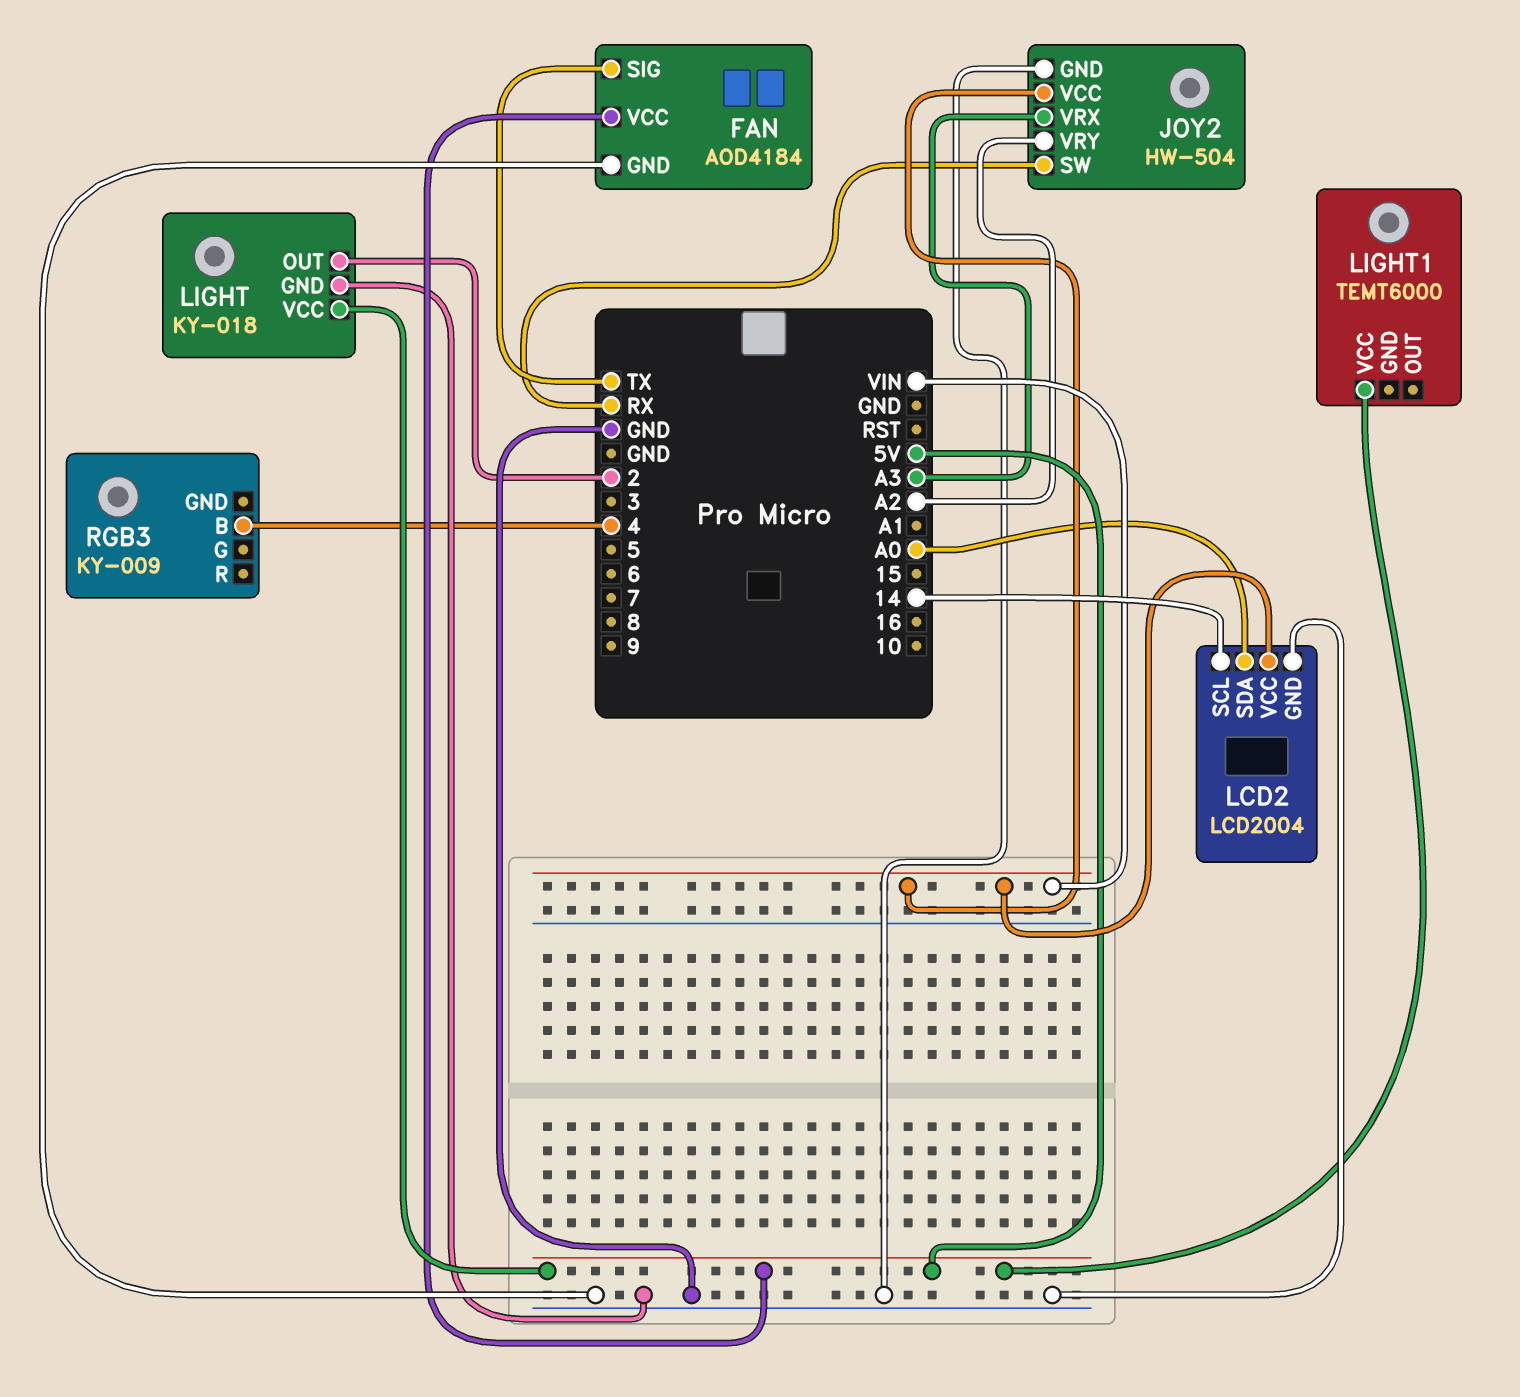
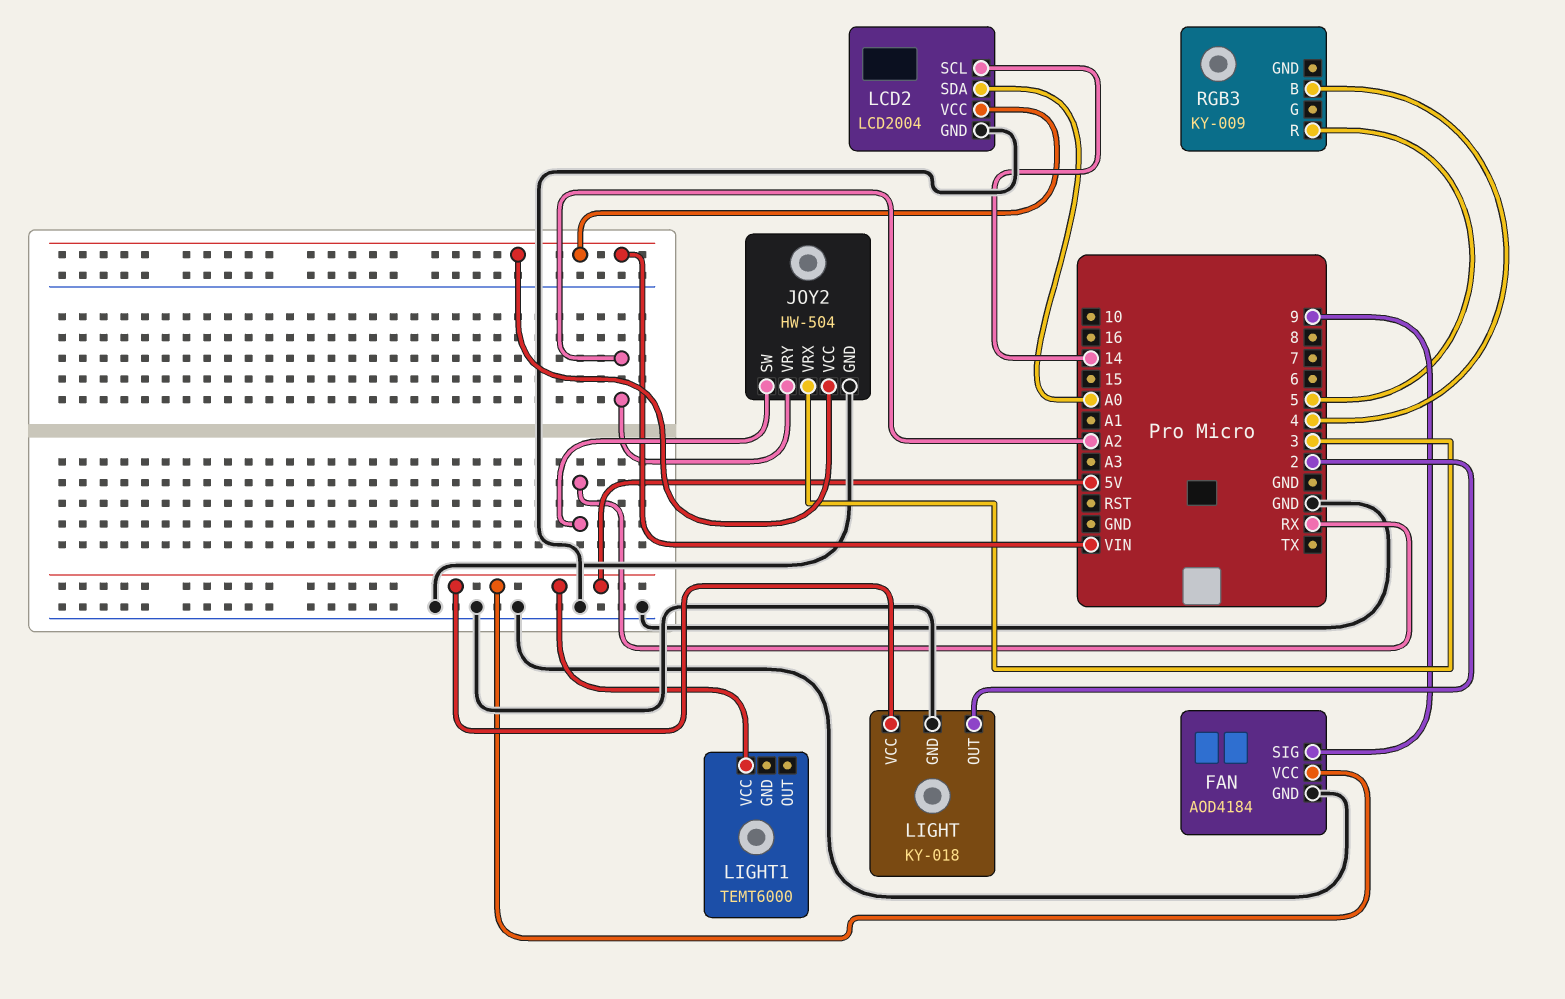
FAN pin SIG: TX -> 9
JOY2 pin VRX: A3 -> 3
RGB3 pin R: none -> 5

